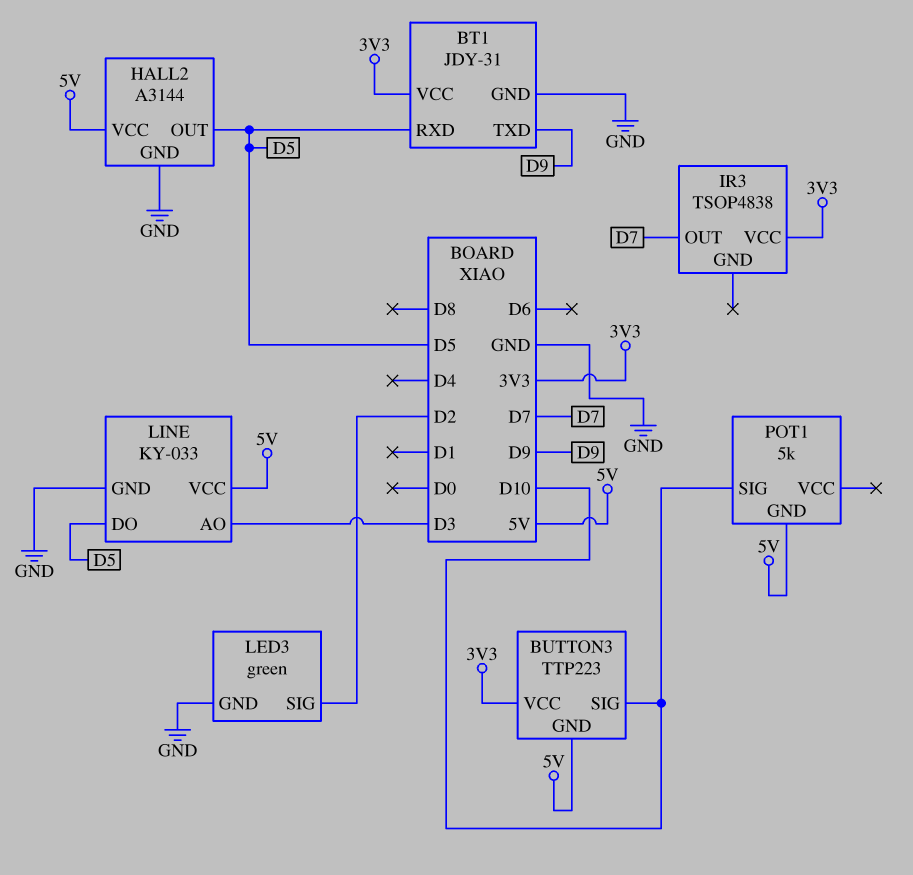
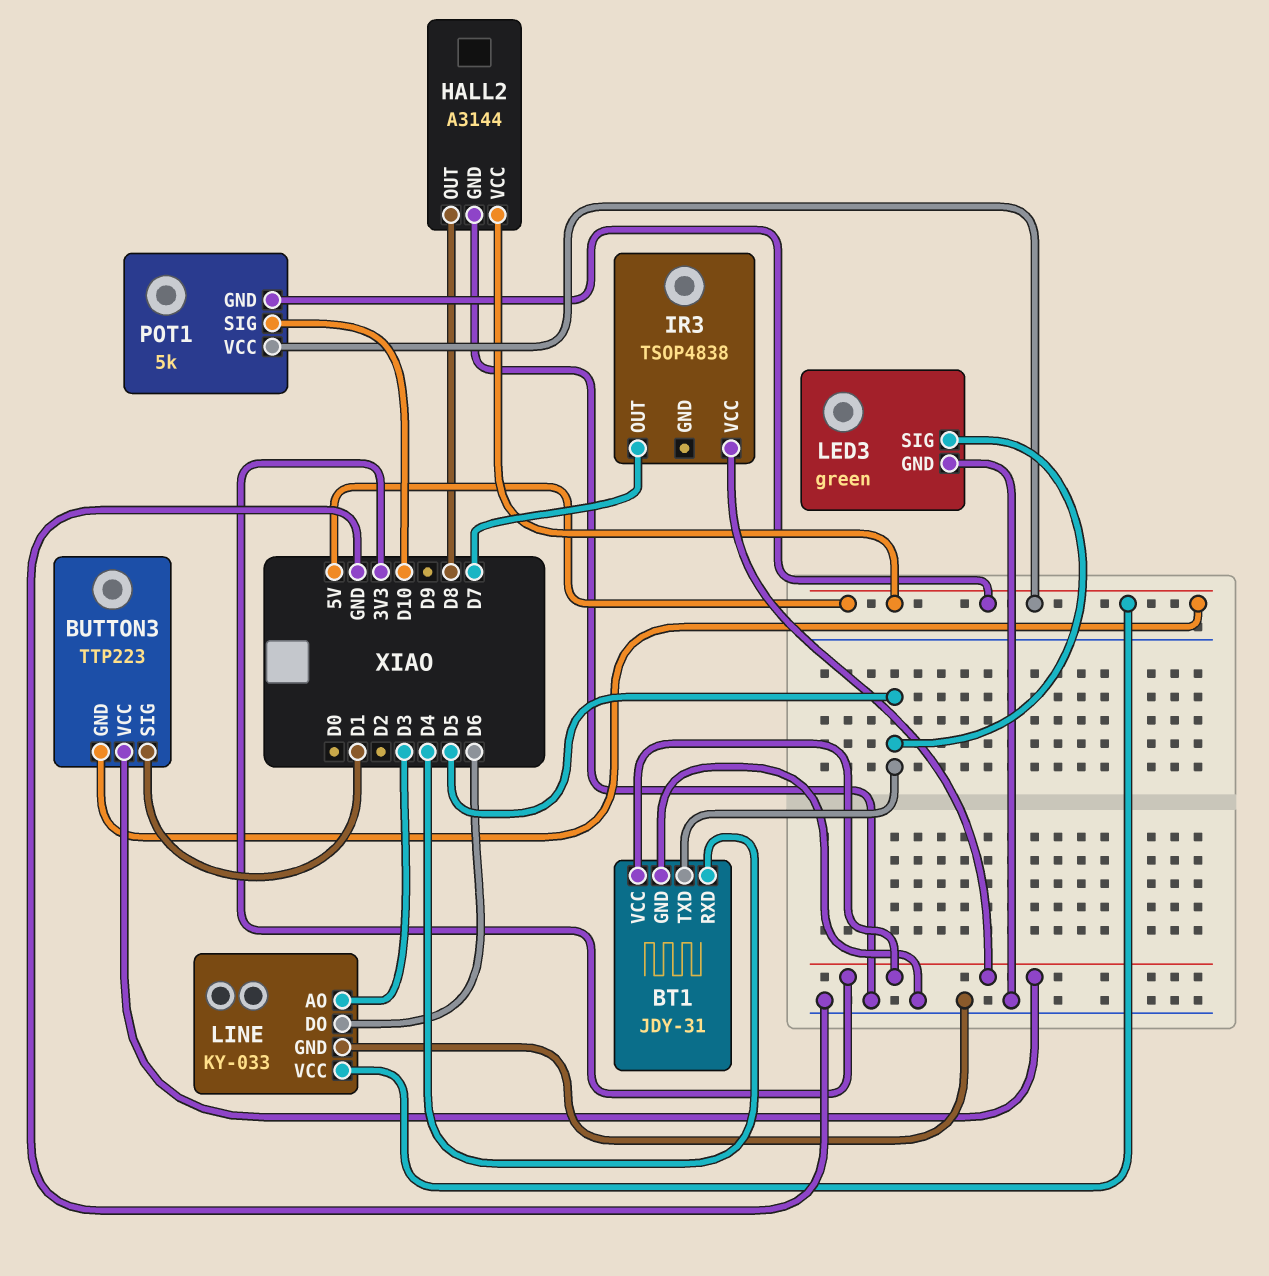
BT1 pin RXD: D5 -> D4
BT1 pin TXD: D9 -> D5
BUTTON3 pin SIG: D10 -> D1
HALL2 pin OUT: D5 -> D8
LED3 pin SIG: D2 -> D5
LINE pin DO: D5 -> D6
POT1 pin VCC: none -> 5V

